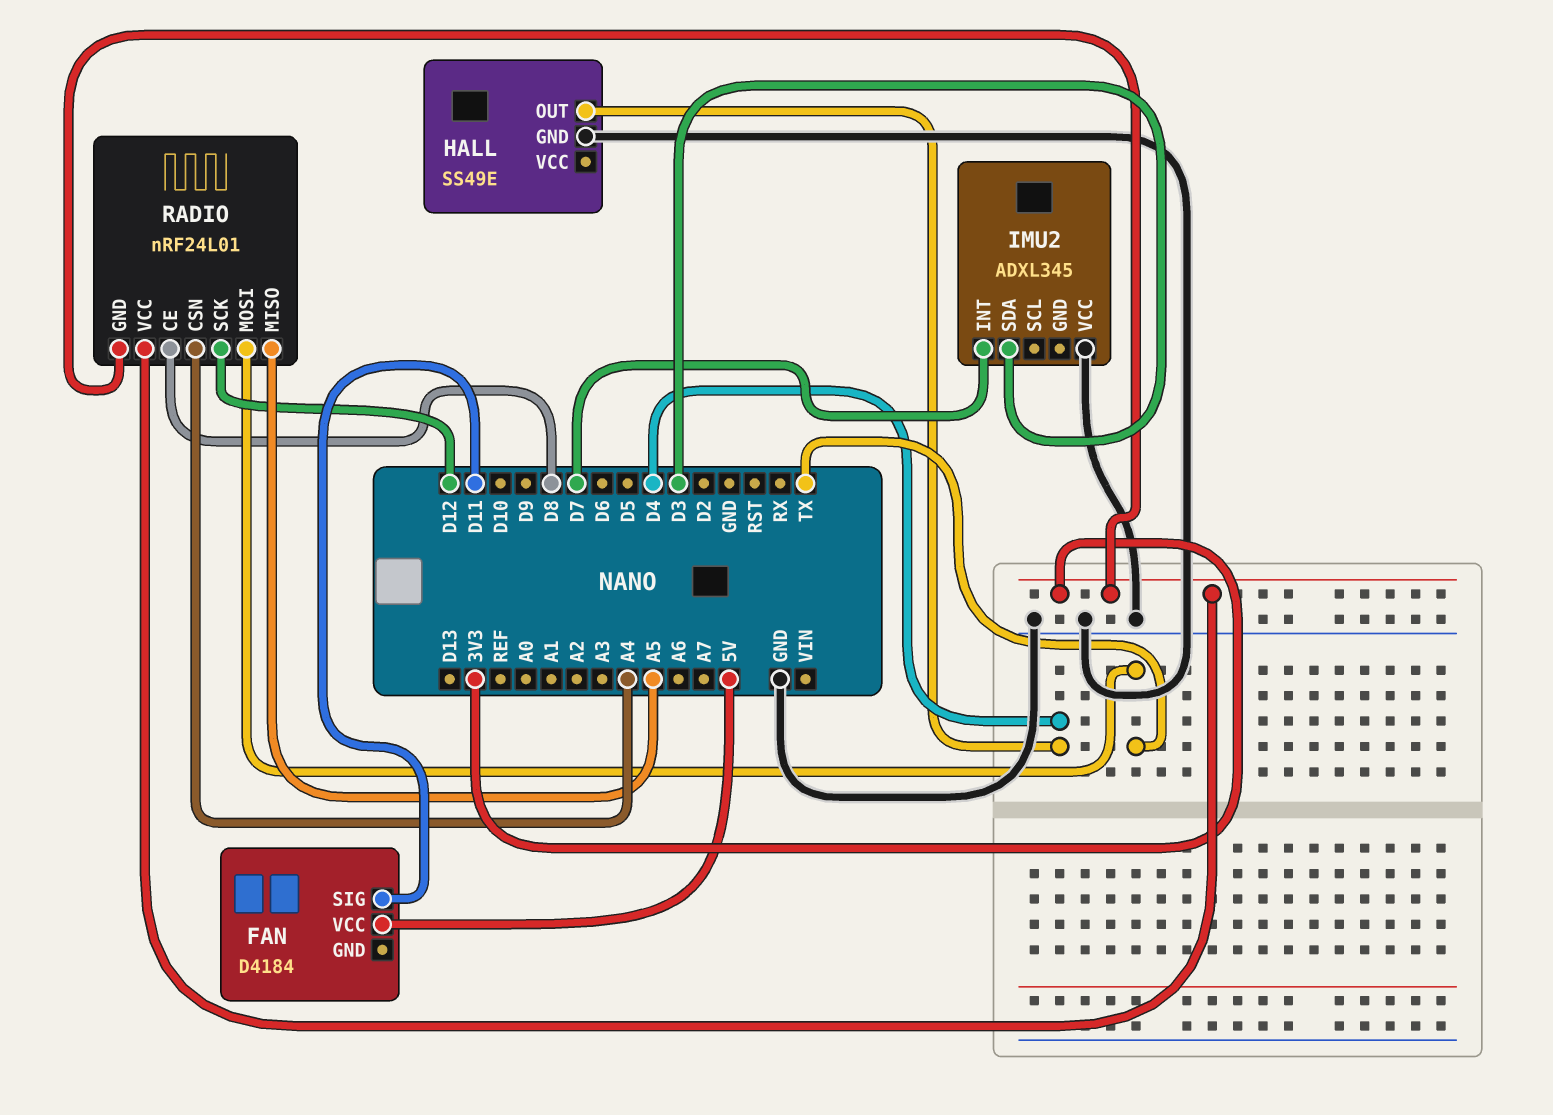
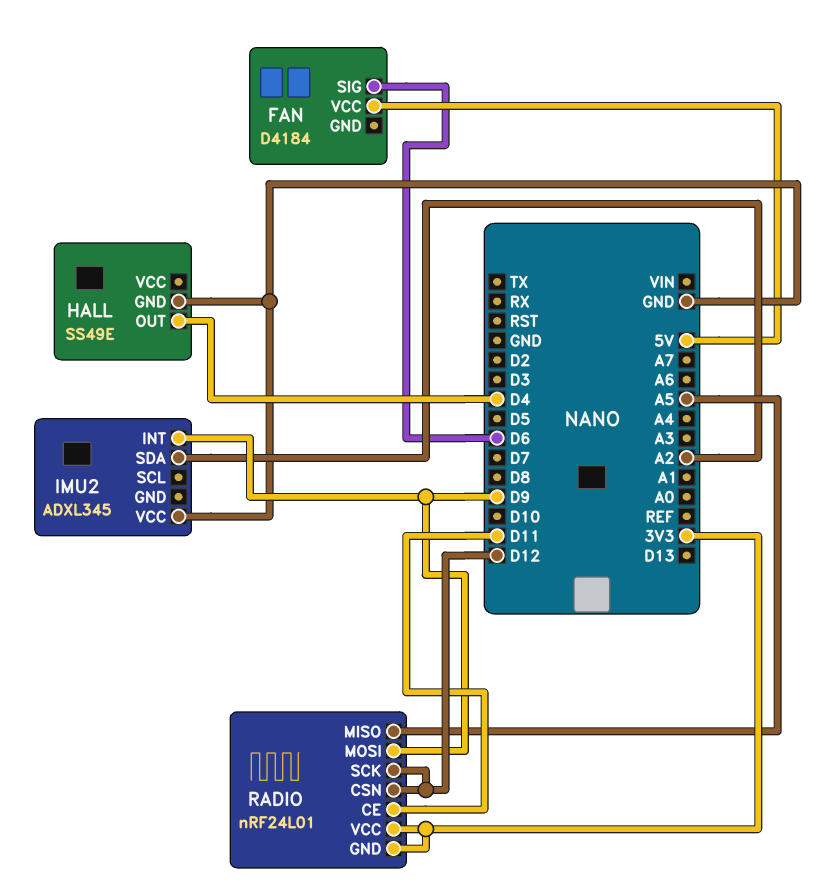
FAN pin SIG: D11 -> D6
IMU2 pin INT: D7 -> D9
IMU2 pin SDA: D3 -> A2
RADIO pin CE: D8 -> D11
RADIO pin CSN: A4 -> D12
RADIO pin MOSI: TX -> D9

